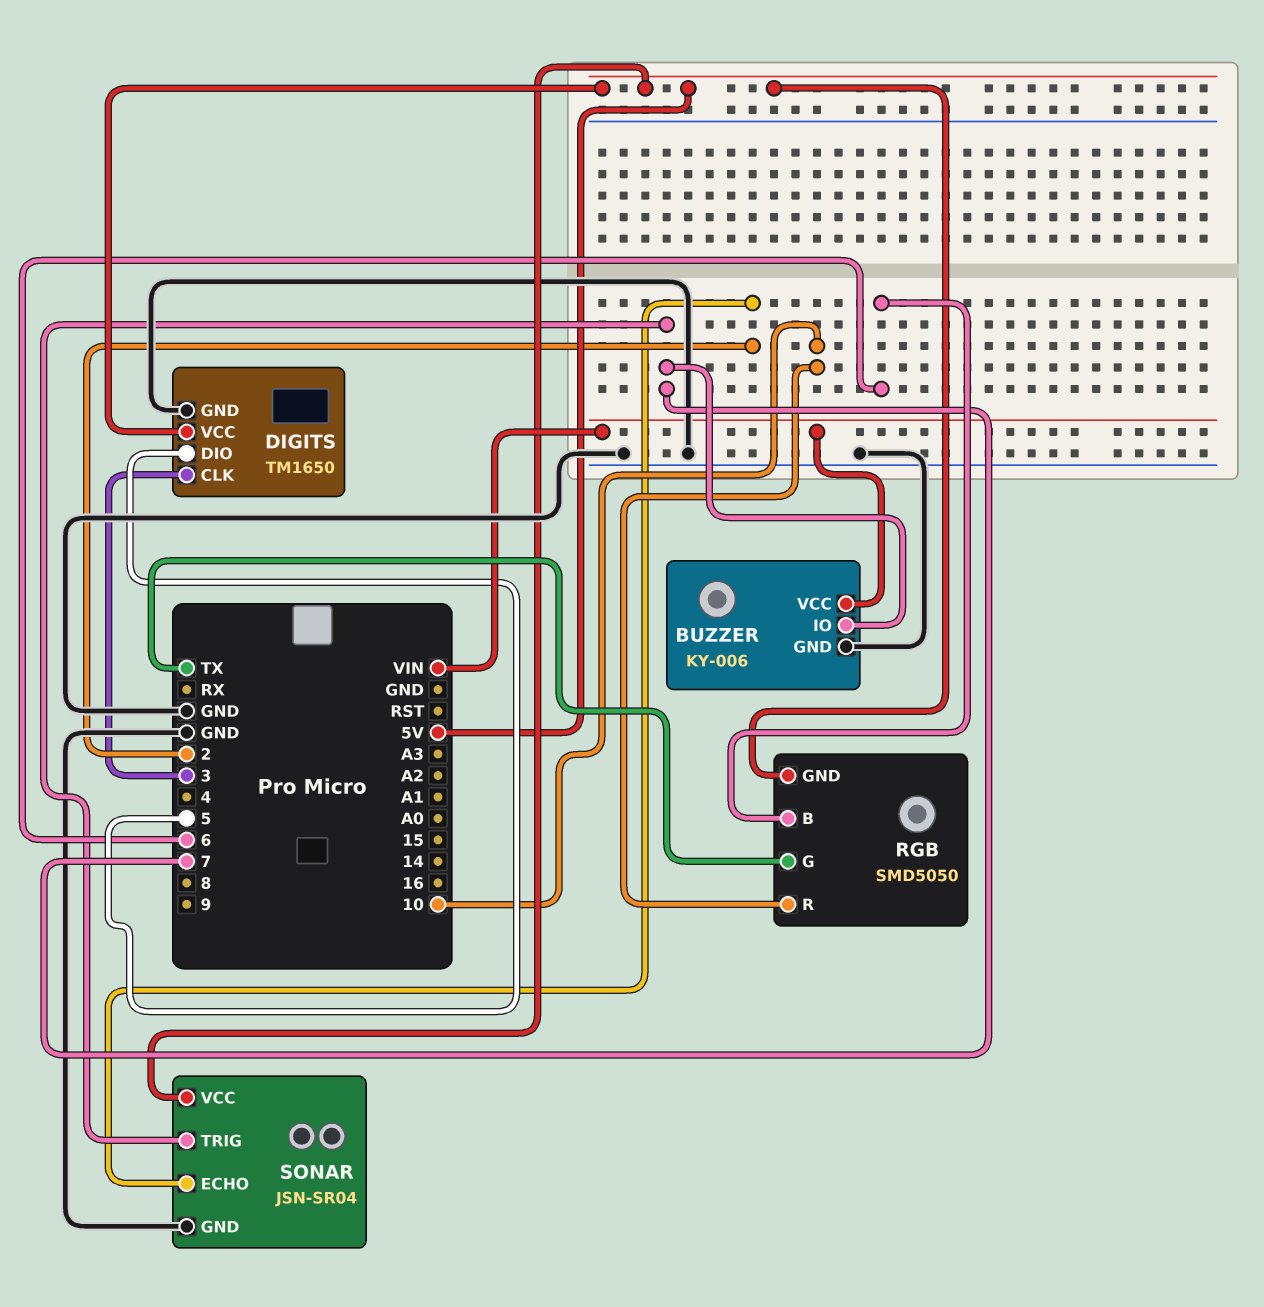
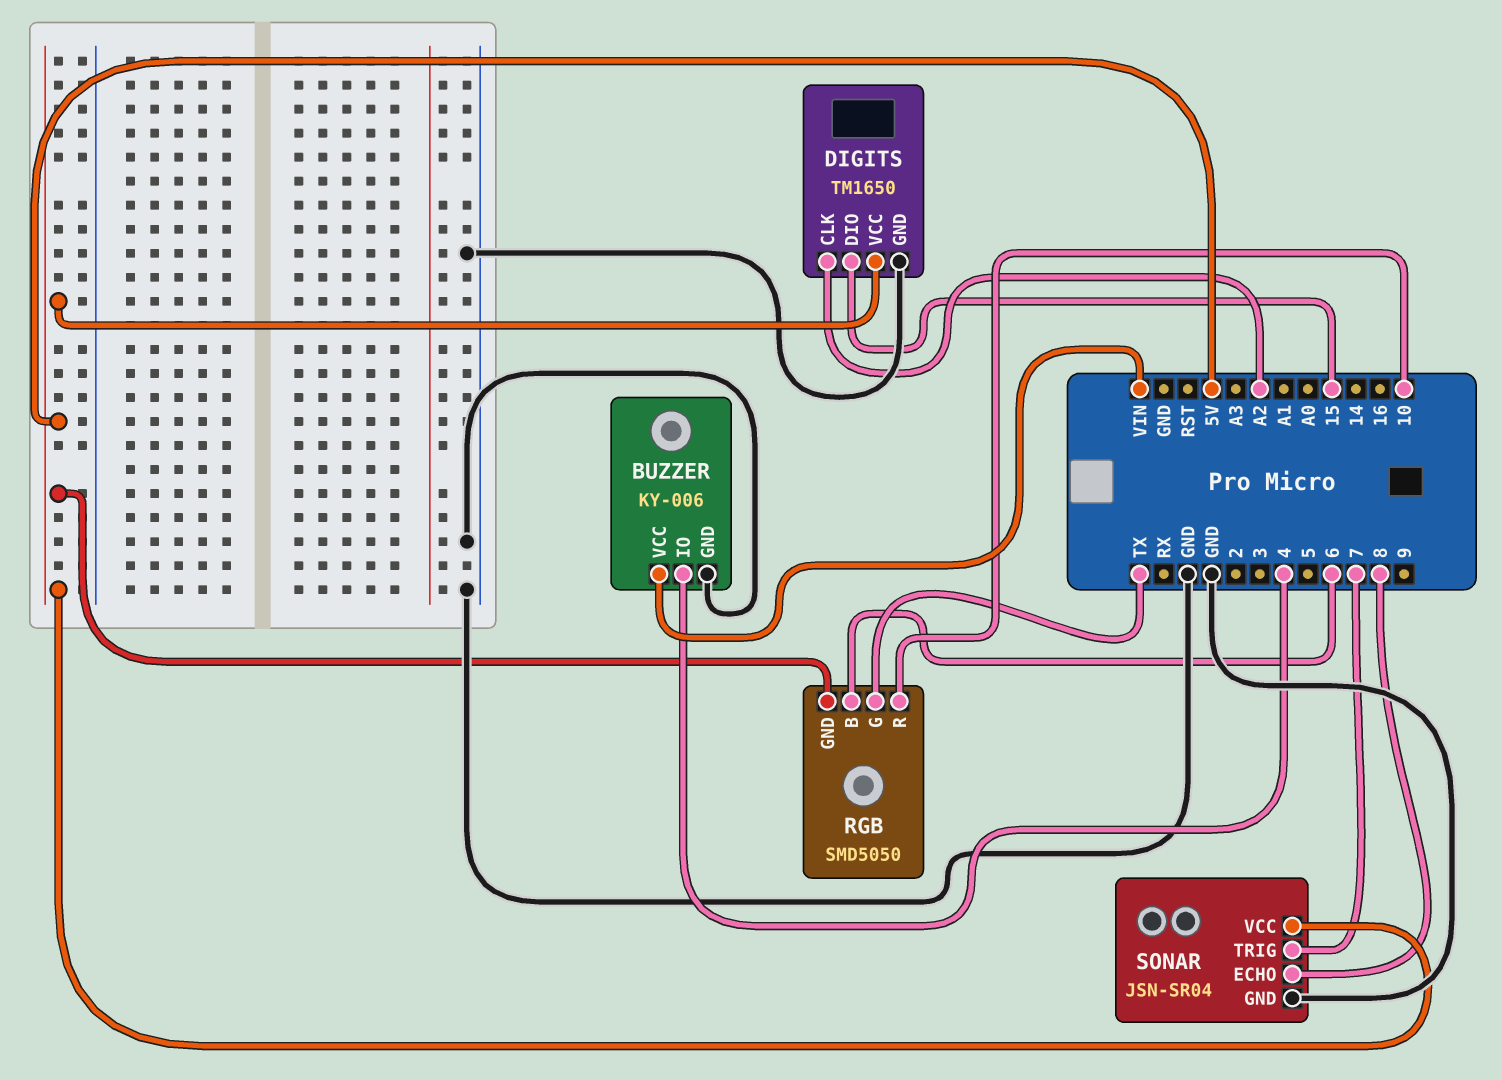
BUZZER pin IO: 7 -> 4
DIGITS pin CLK: 3 -> A2
DIGITS pin DIO: 5 -> 15
SONAR pin ECHO: 2 -> 8

